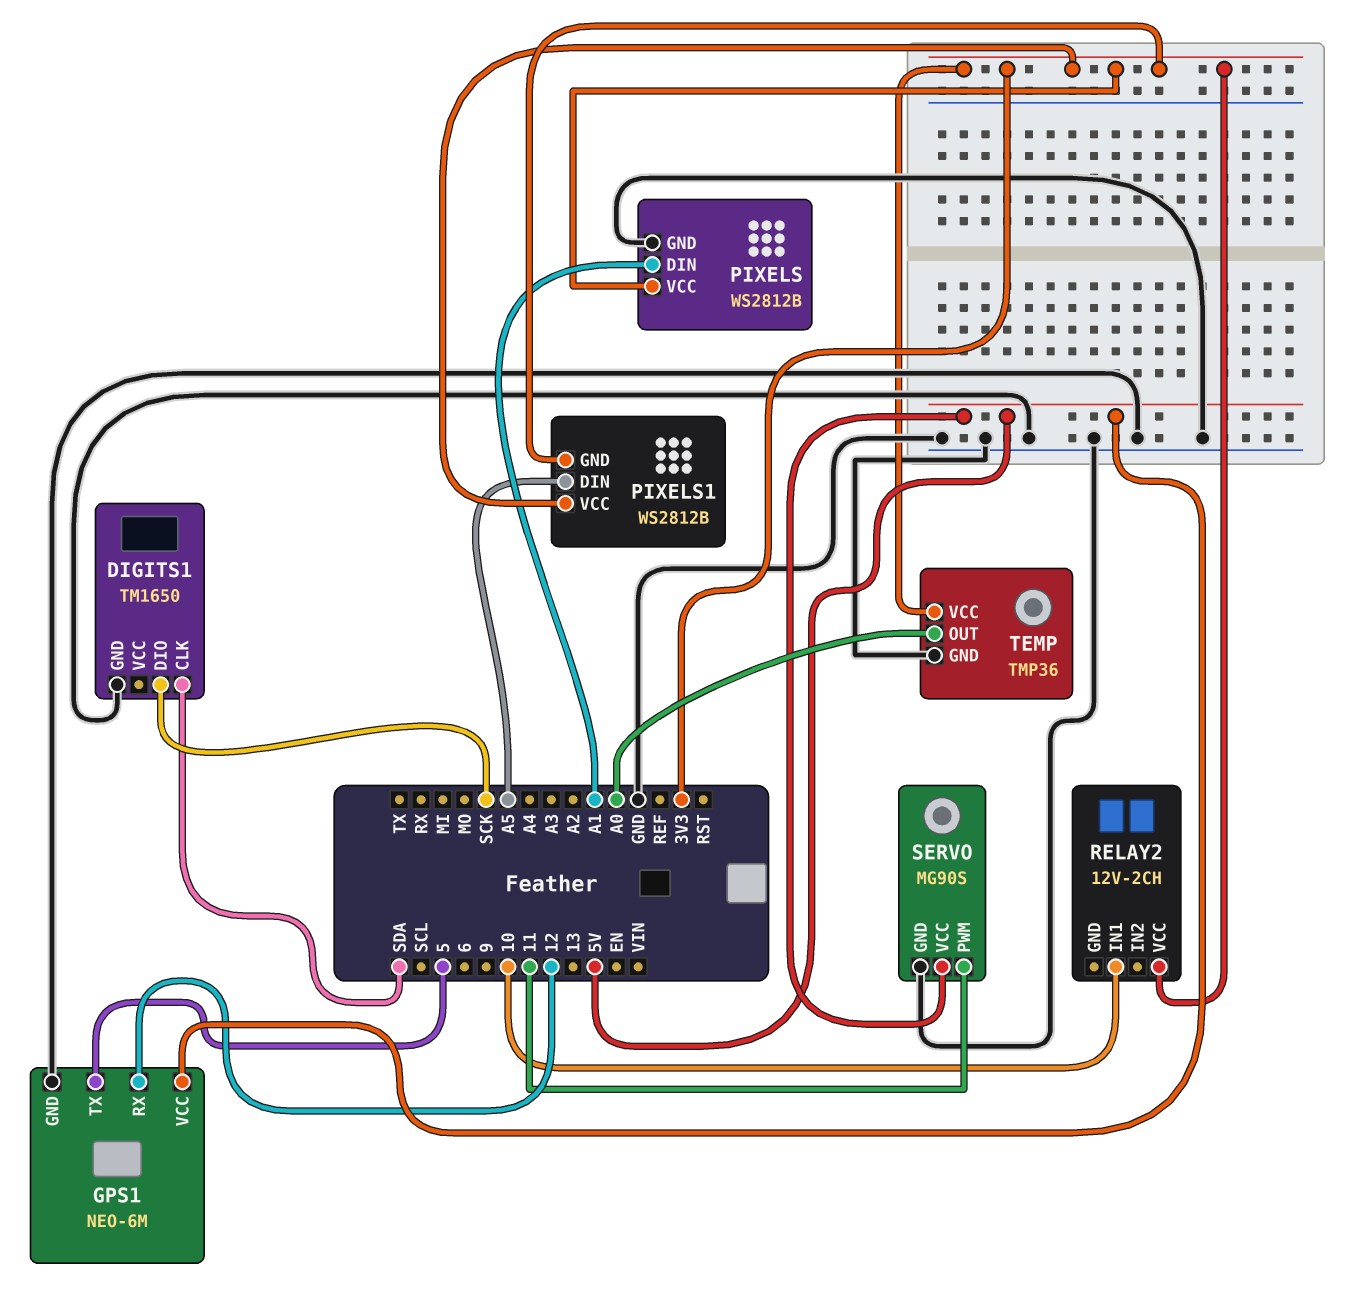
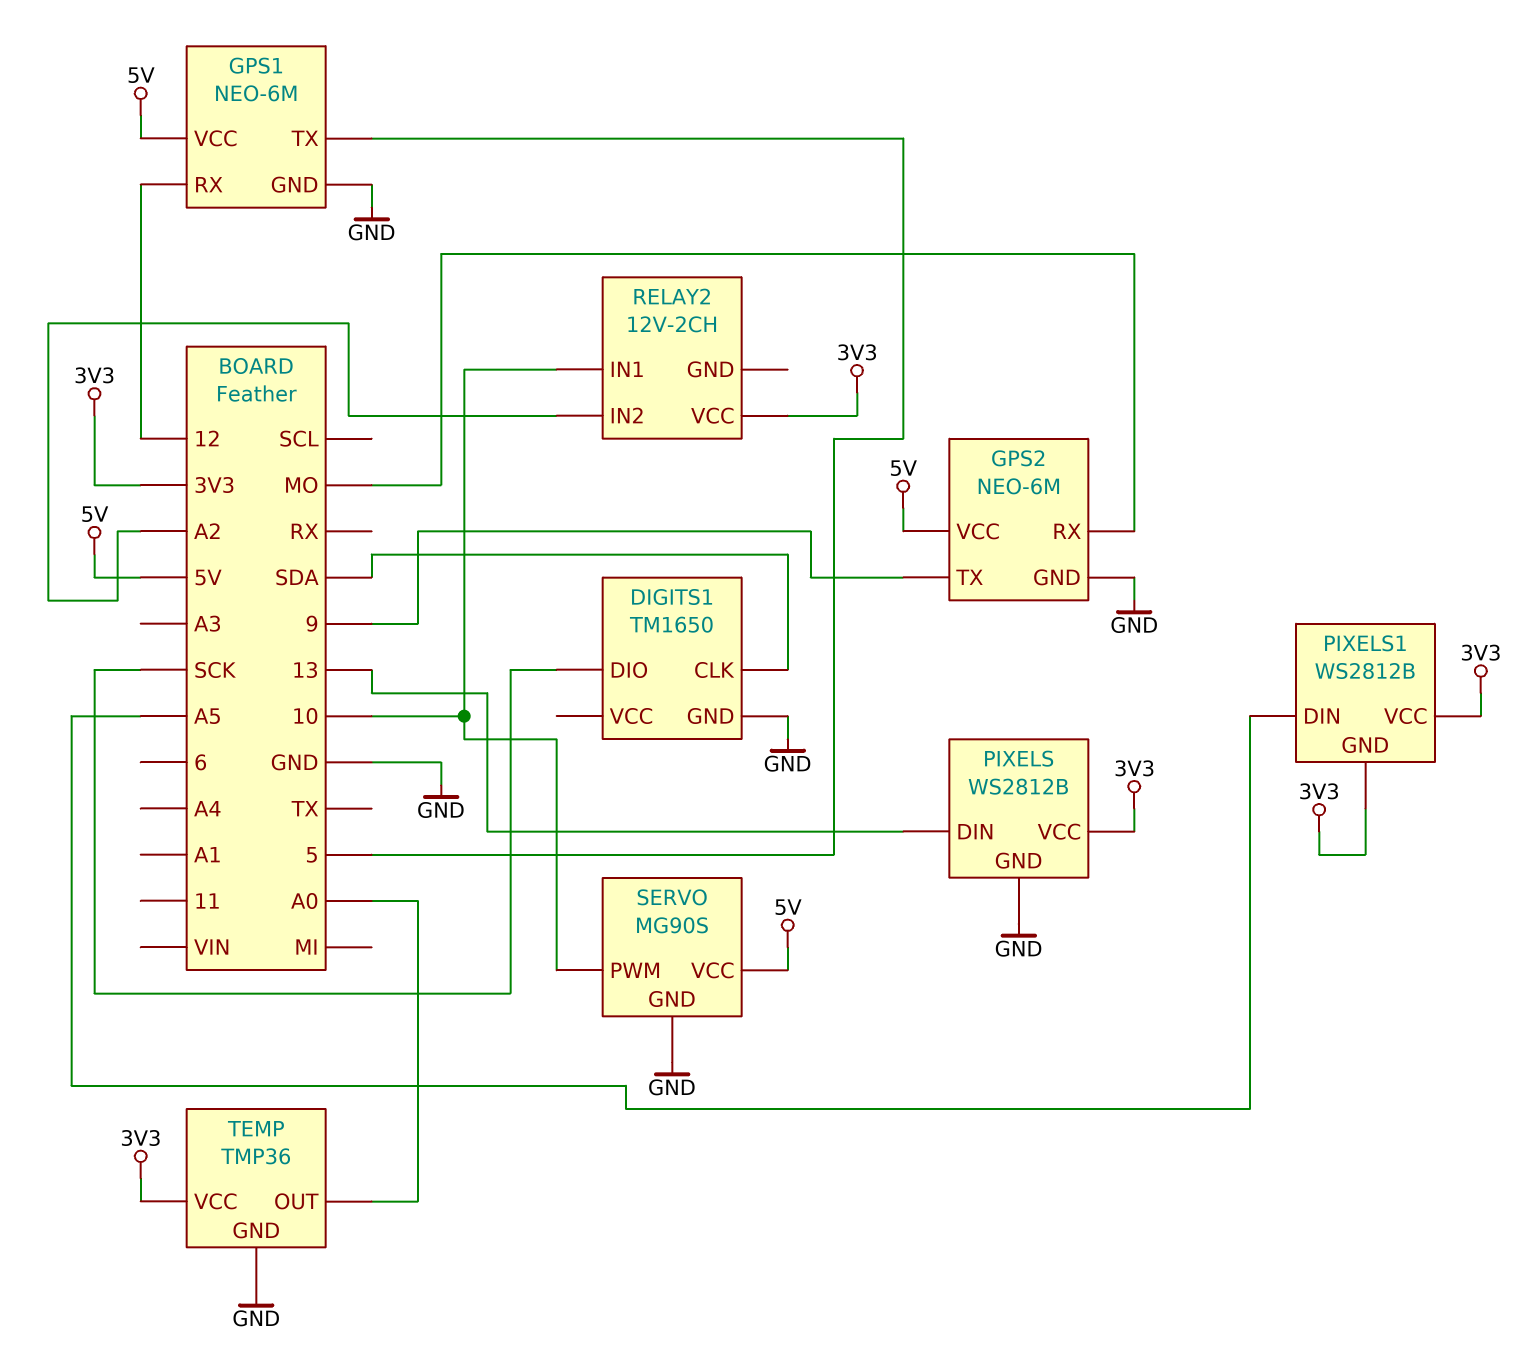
GPS2: none -> NEO-6M
GPS2 pin GND: none -> GND
GPS2 pin RX: none -> MO
GPS2 pin TX: none -> 9
GPS2 pin VCC: none -> 5V
PIXELS pin DIN: A1 -> 13
RELAY2 pin IN2: none -> A2
SERVO pin PWM: 11 -> 10

